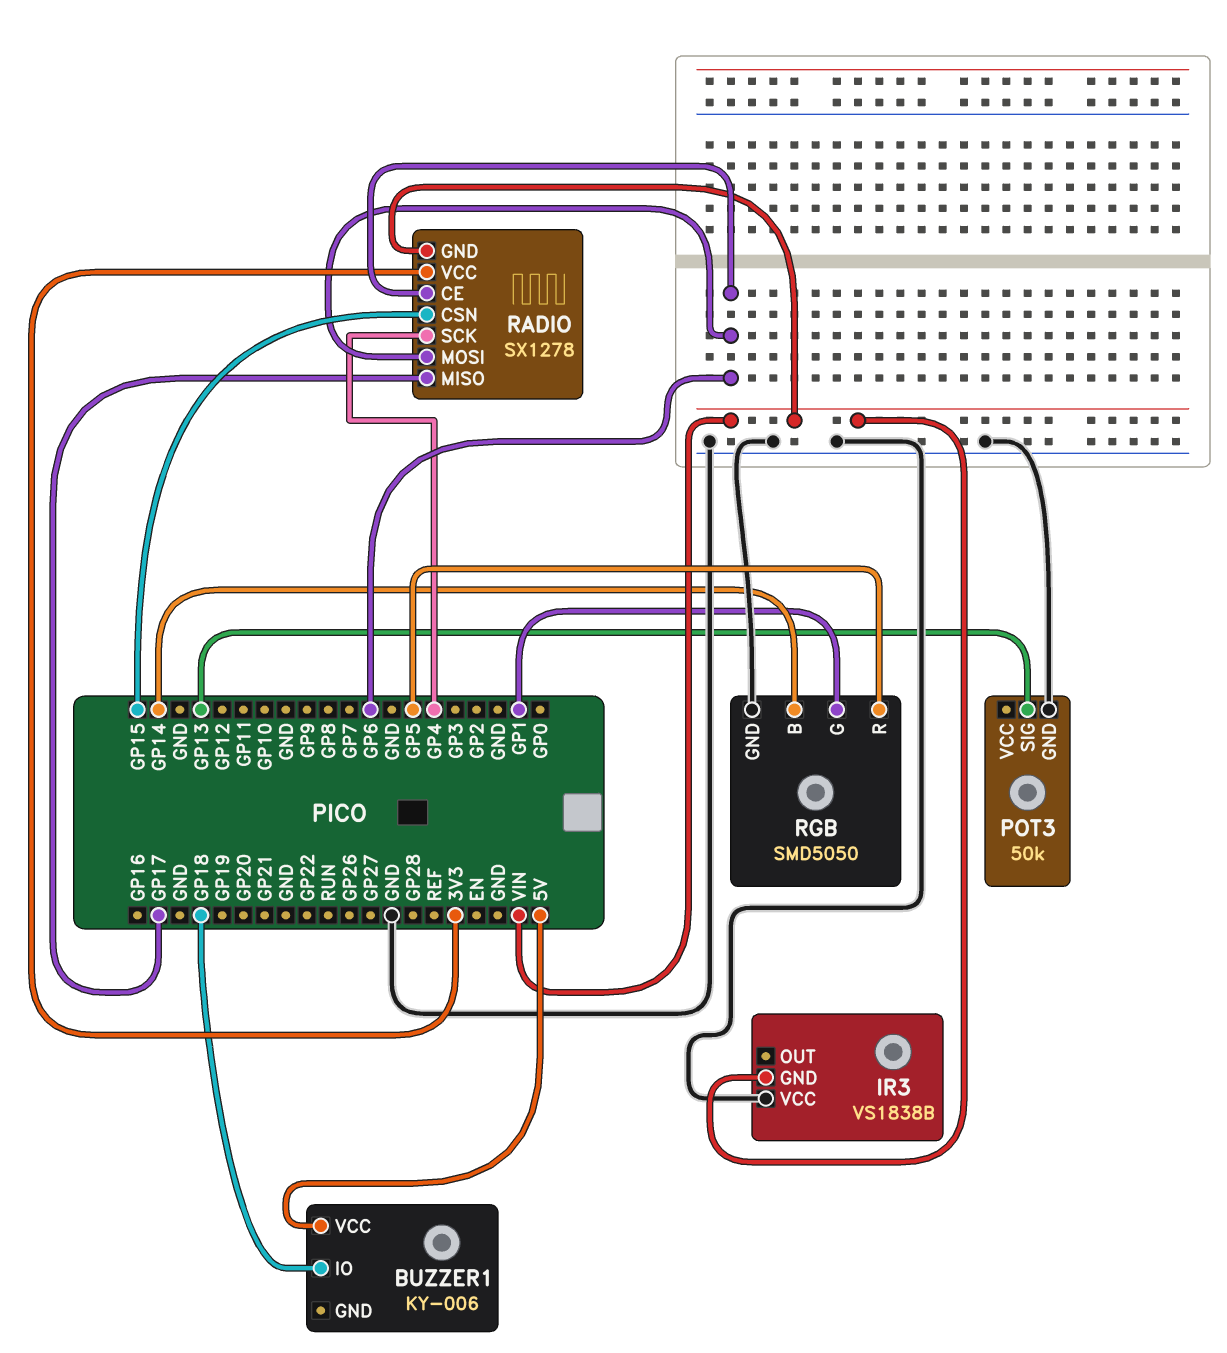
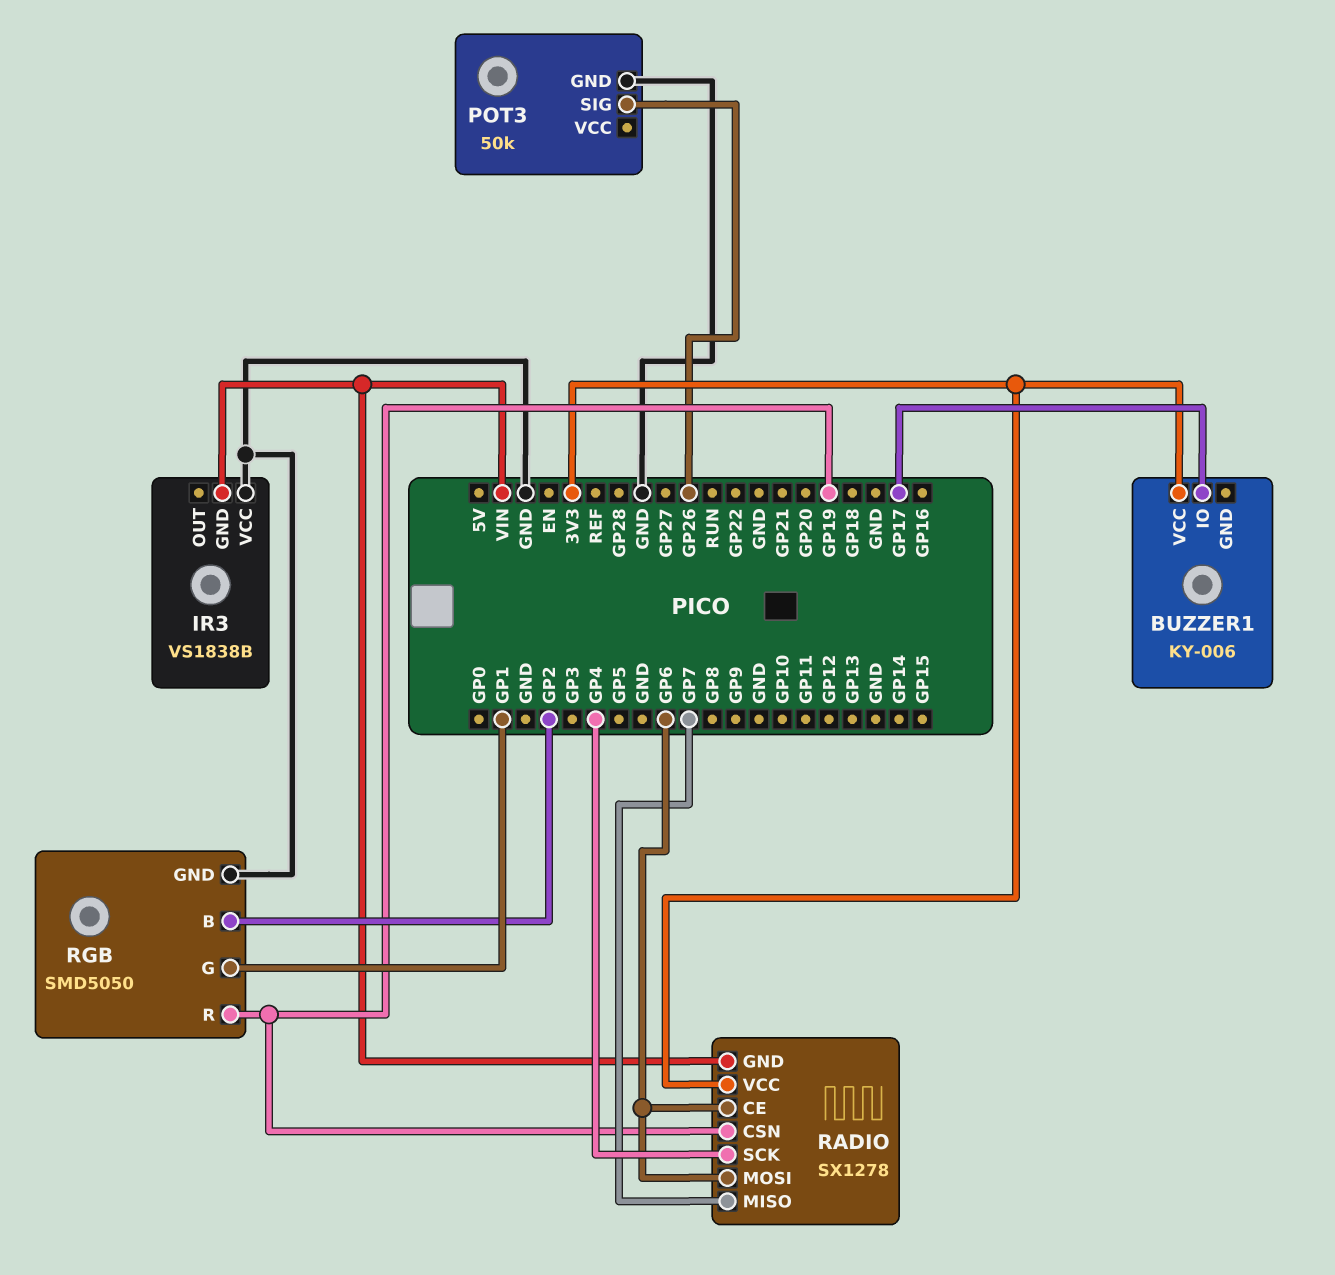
BUZZER1 pin IO: GP18 -> GP17
BUZZER1 pin VCC: 5V -> 3V3
POT3 pin SIG: GP13 -> GP26
RADIO pin CSN: GP15 -> GP19
RADIO pin MISO: GP17 -> GP7
RGB pin B: GP14 -> GP2
RGB pin R: GP5 -> GP19

